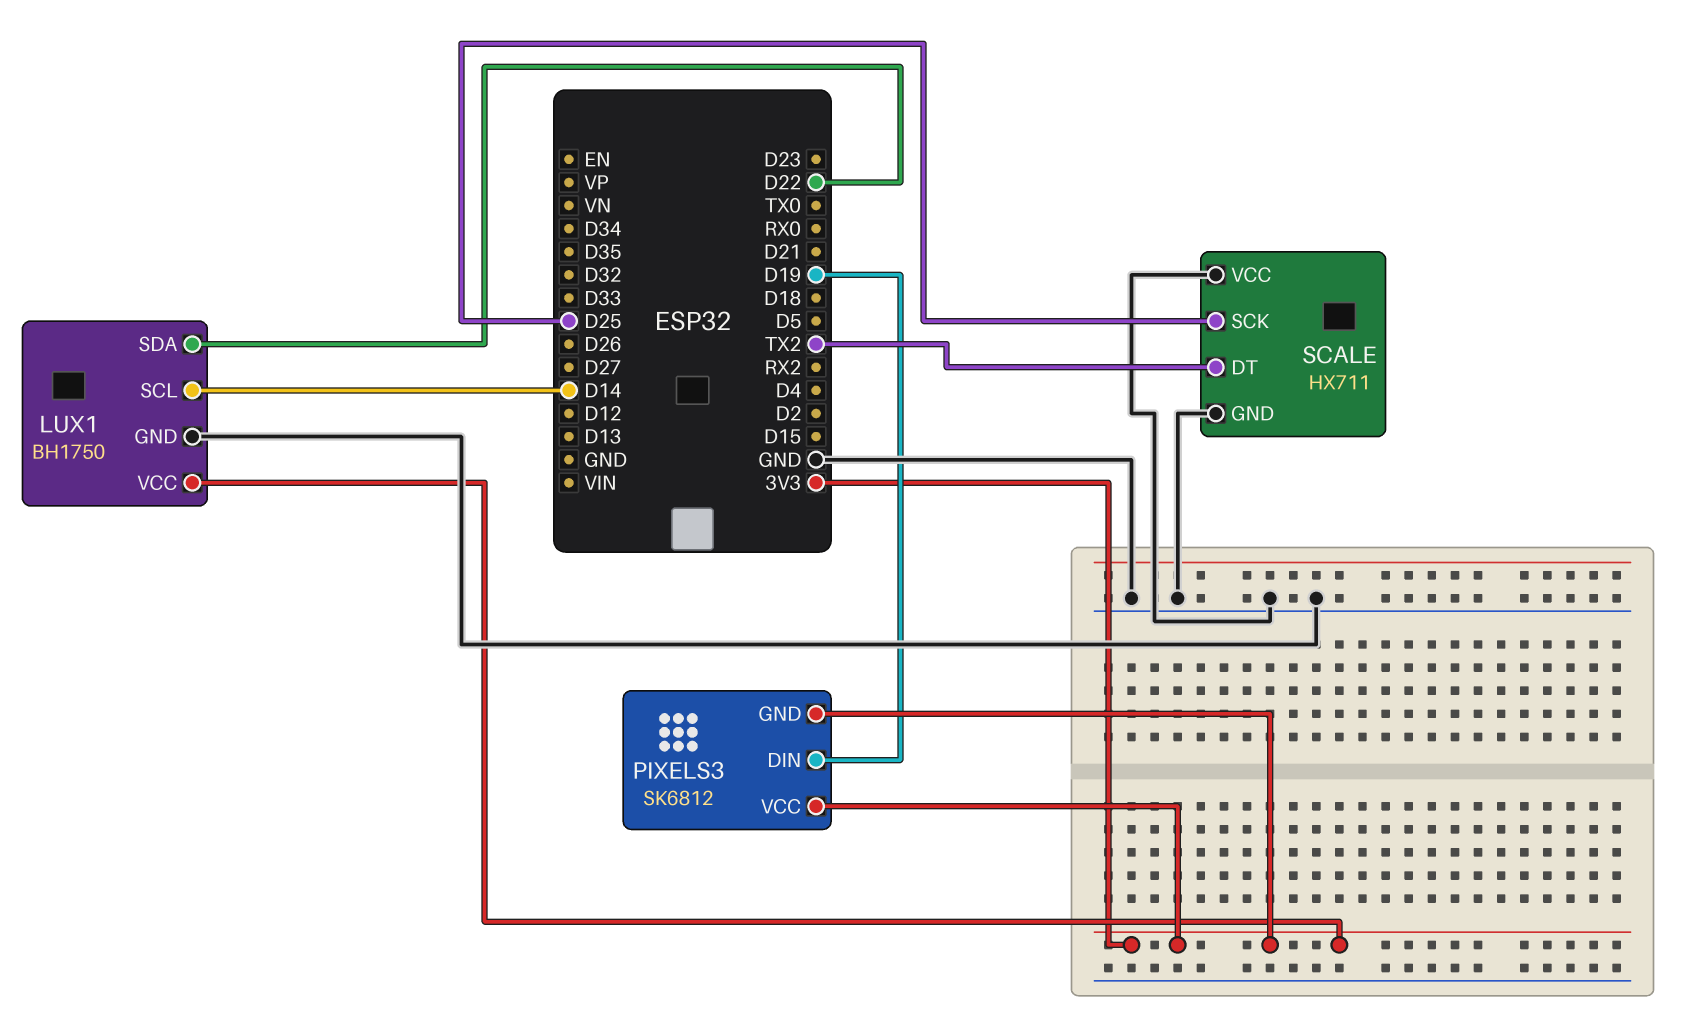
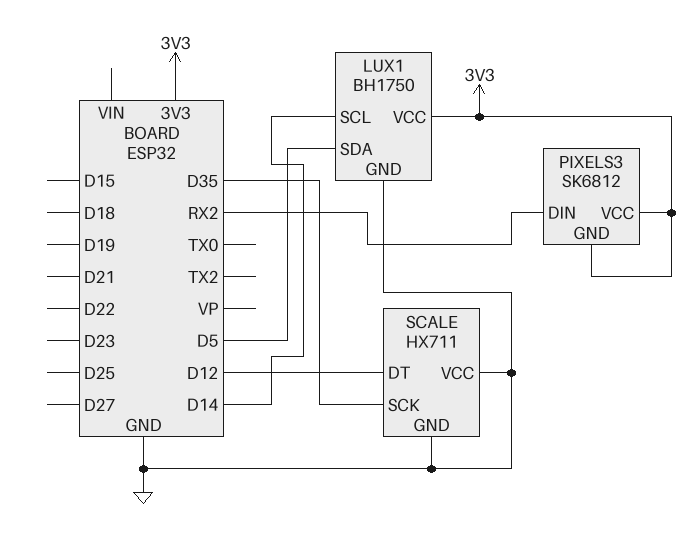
LUX1 pin SDA: D22 -> D5
PIXELS3 pin DIN: D19 -> RX2
SCALE pin DT: TX2 -> D12
SCALE pin SCK: D25 -> D35

